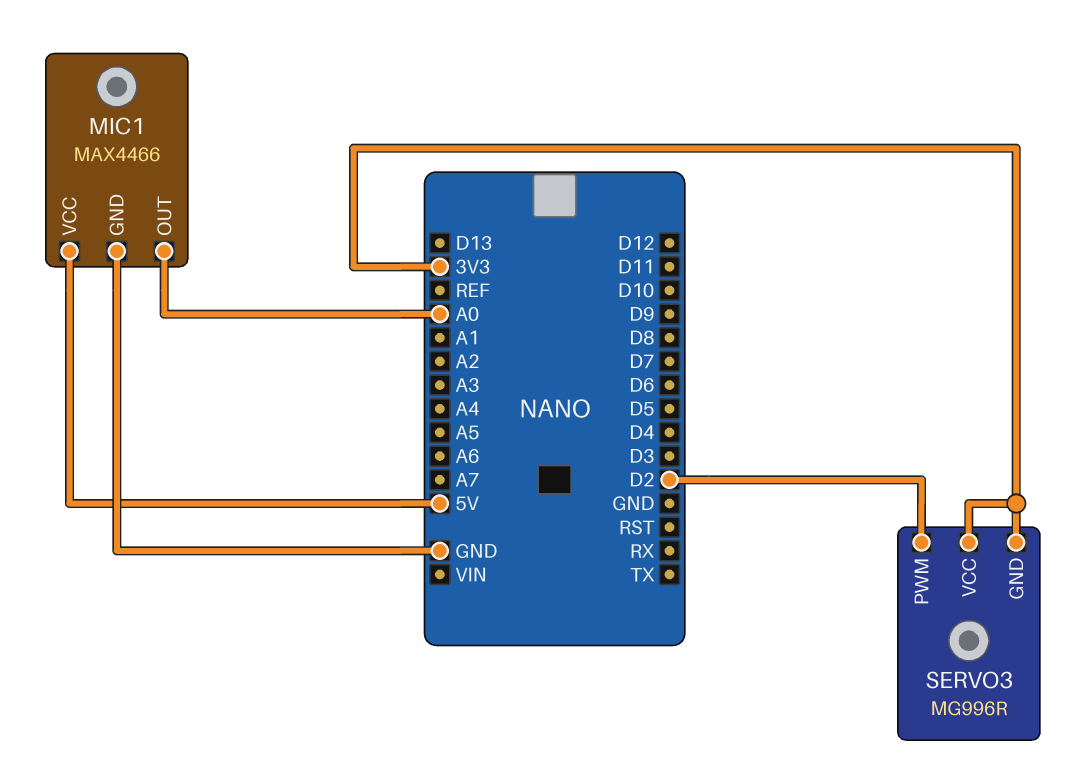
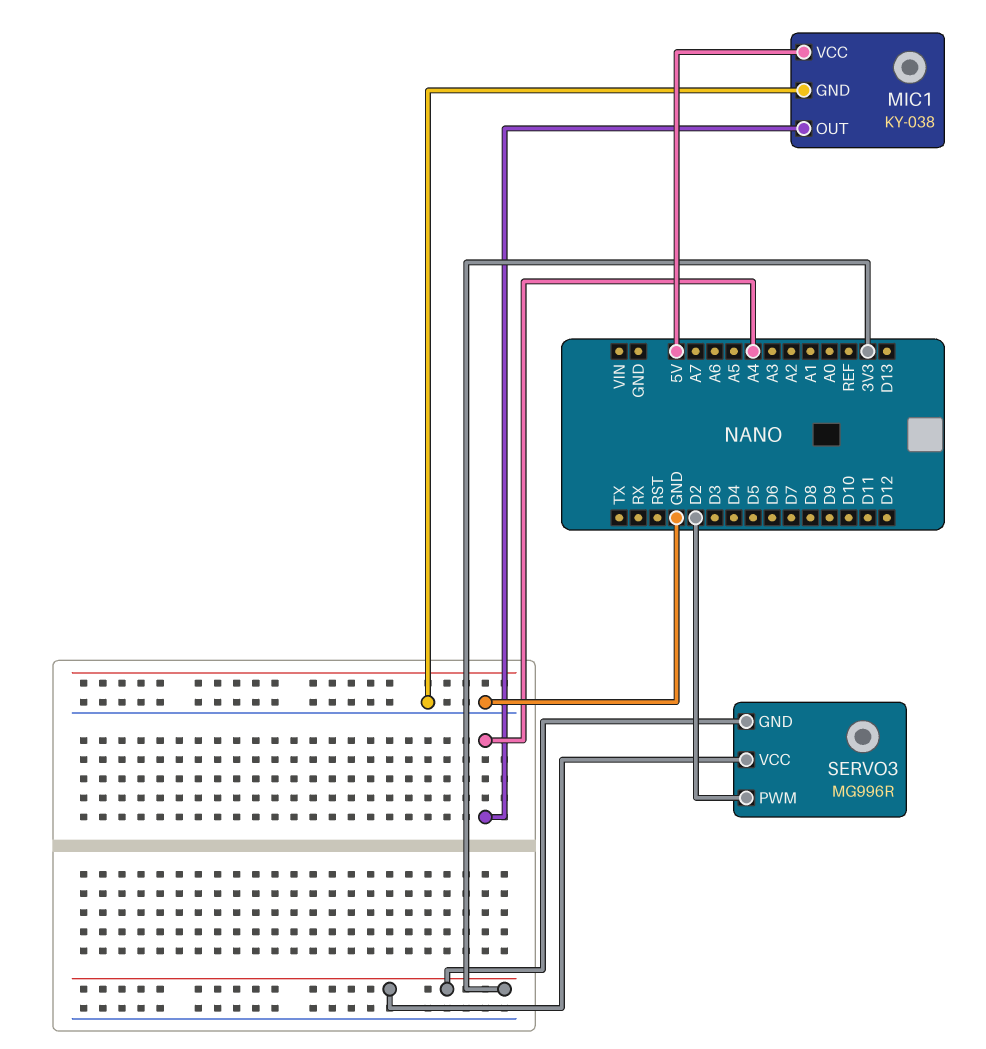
MIC1: MAX4466 -> KY-038
MIC1 pin OUT: A0 -> A4

